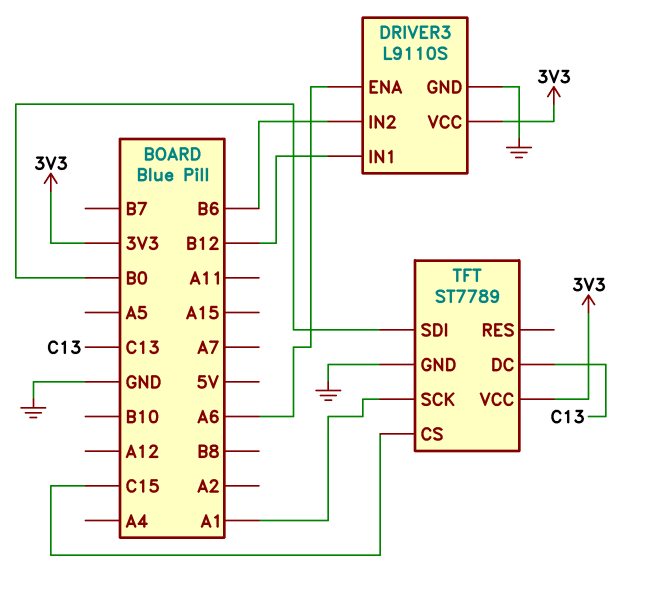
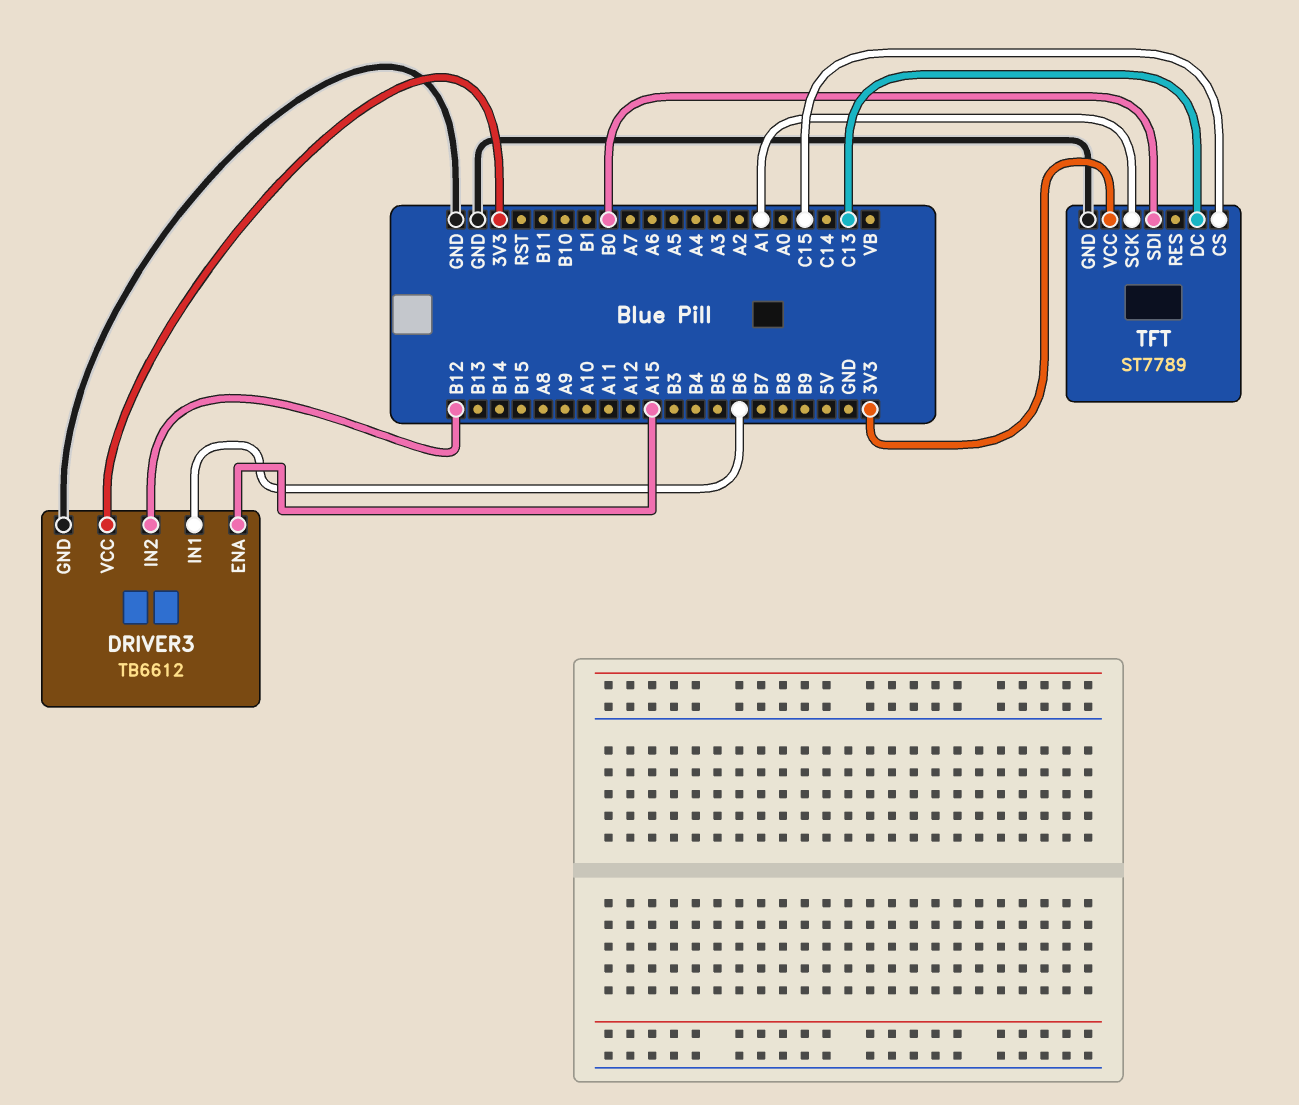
DRIVER3: L9110S -> TB6612
DRIVER3 pin ENA: A6 -> A15
DRIVER3 pin IN1: B12 -> B6
DRIVER3 pin IN2: B6 -> B12

